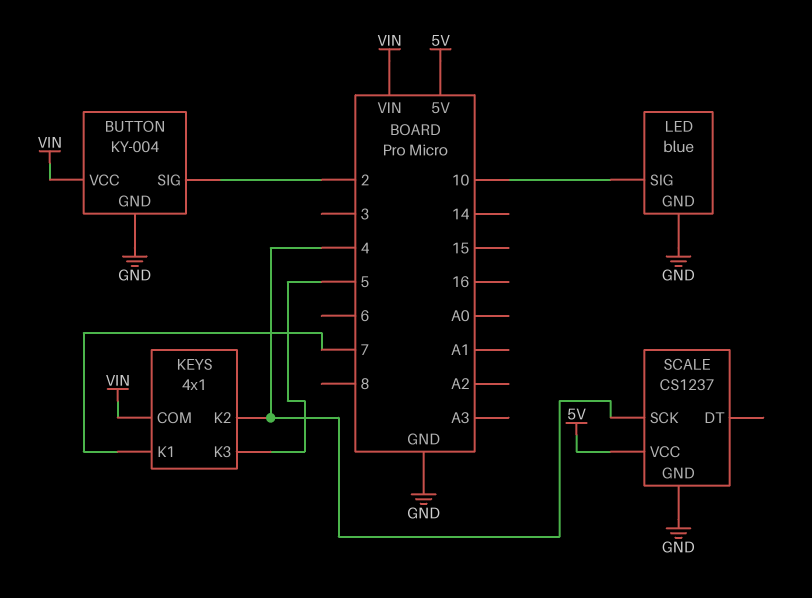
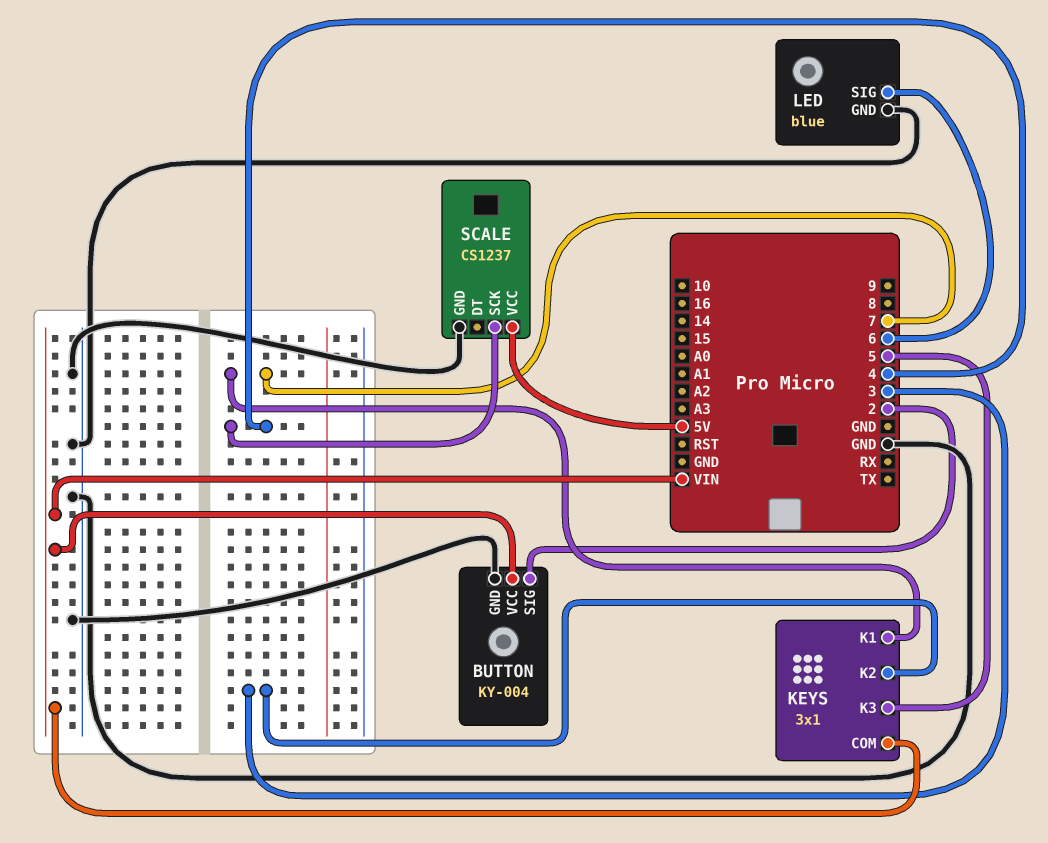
KEYS: 4x1 -> 3x1
KEYS pin K2: 4 -> 3
LED pin SIG: 10 -> 6

